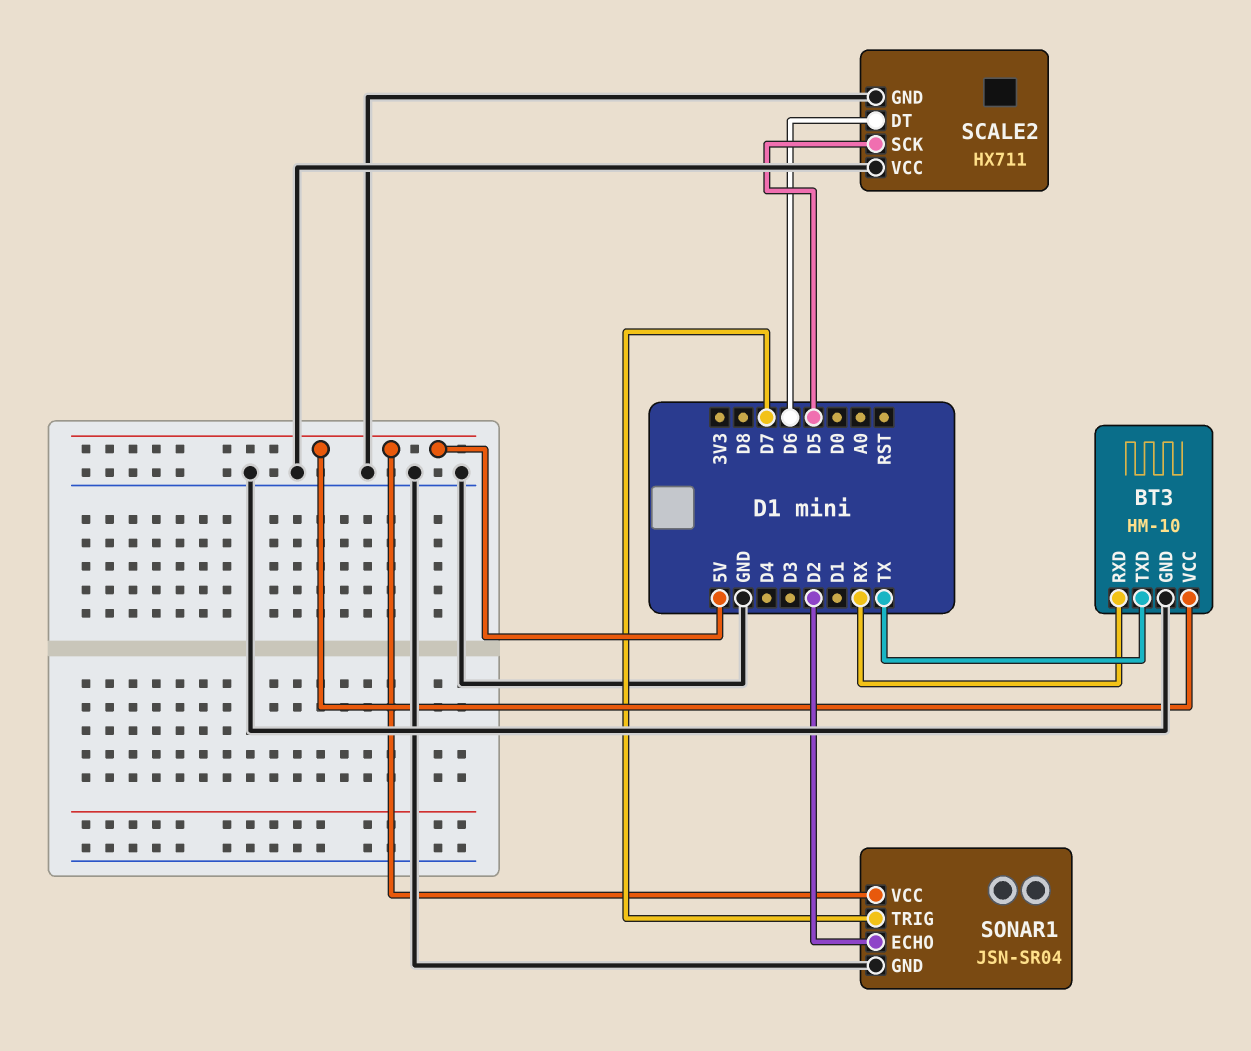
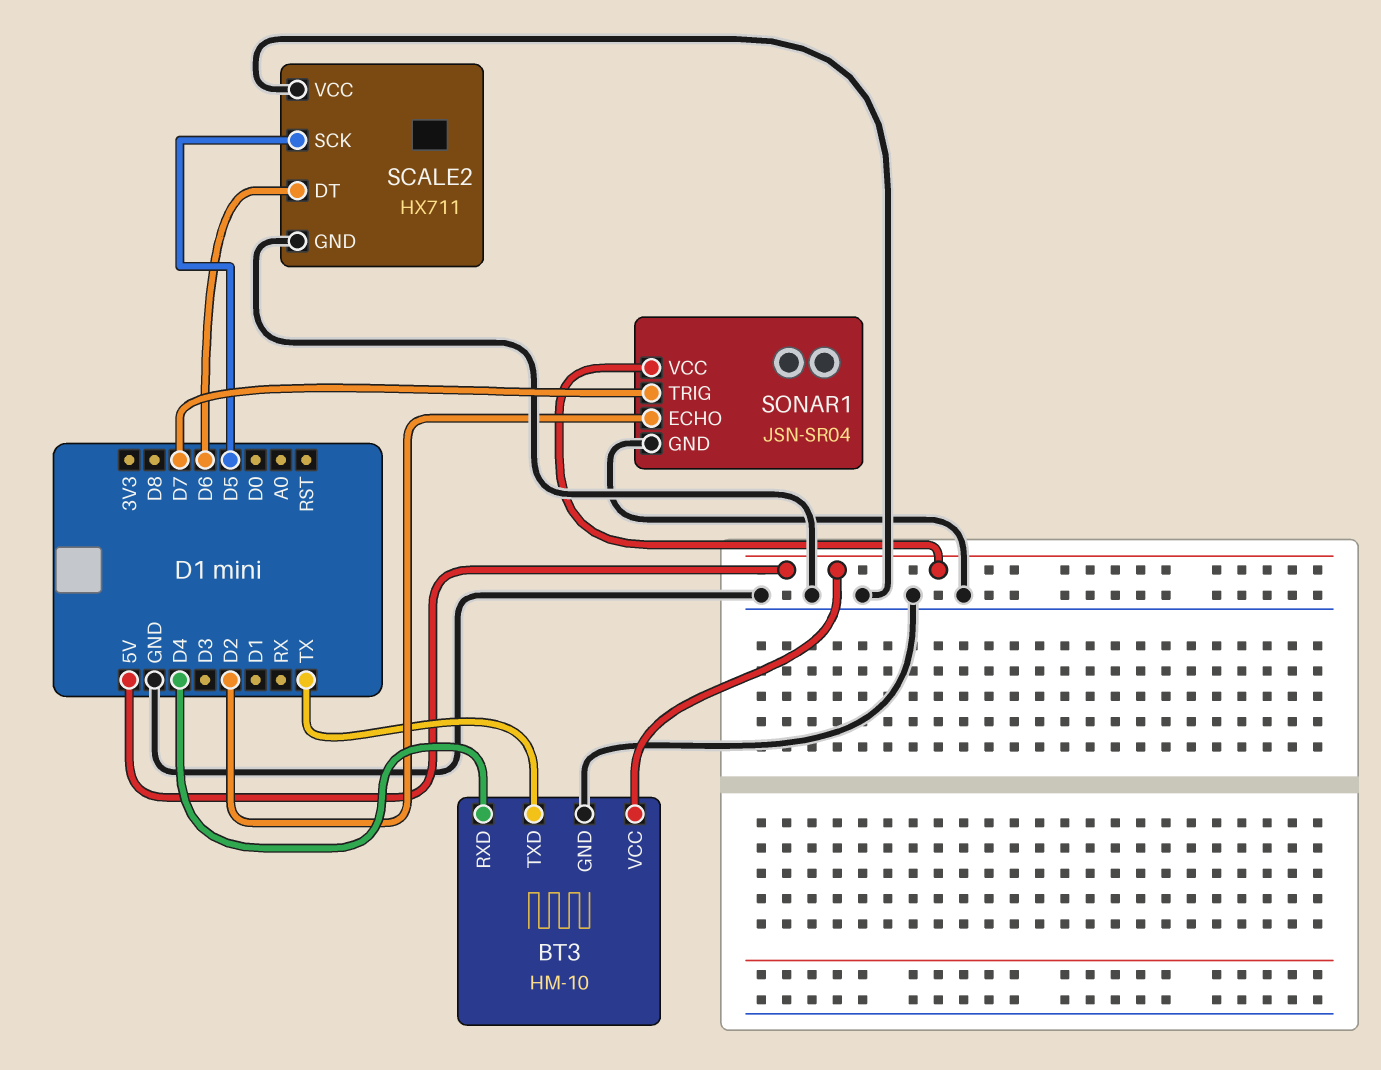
BT3 pin RXD: RX -> D4

